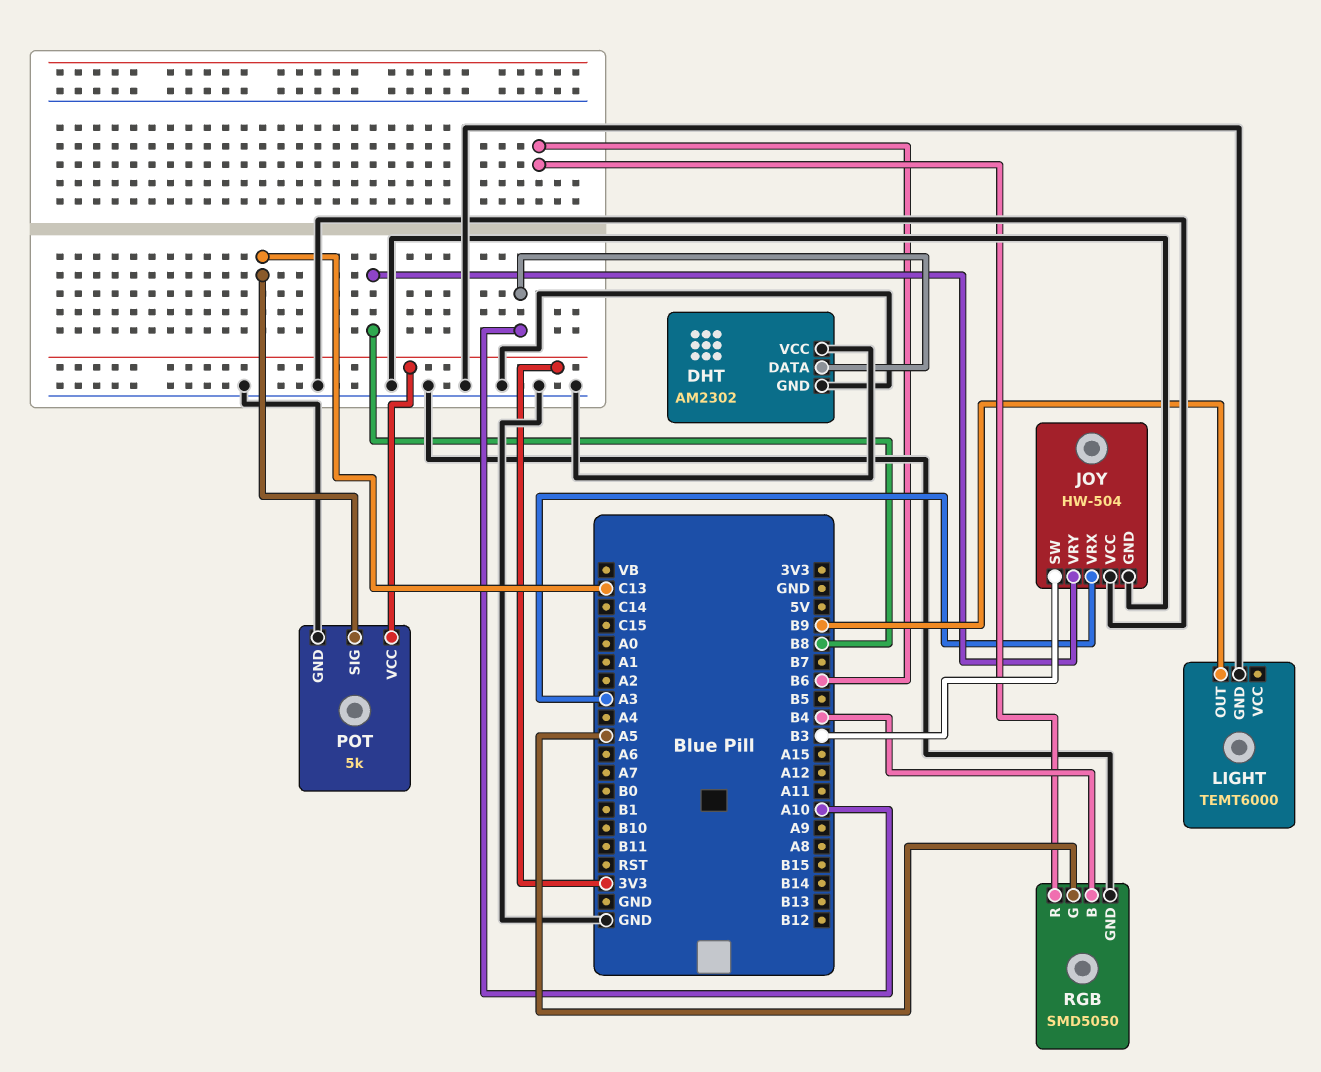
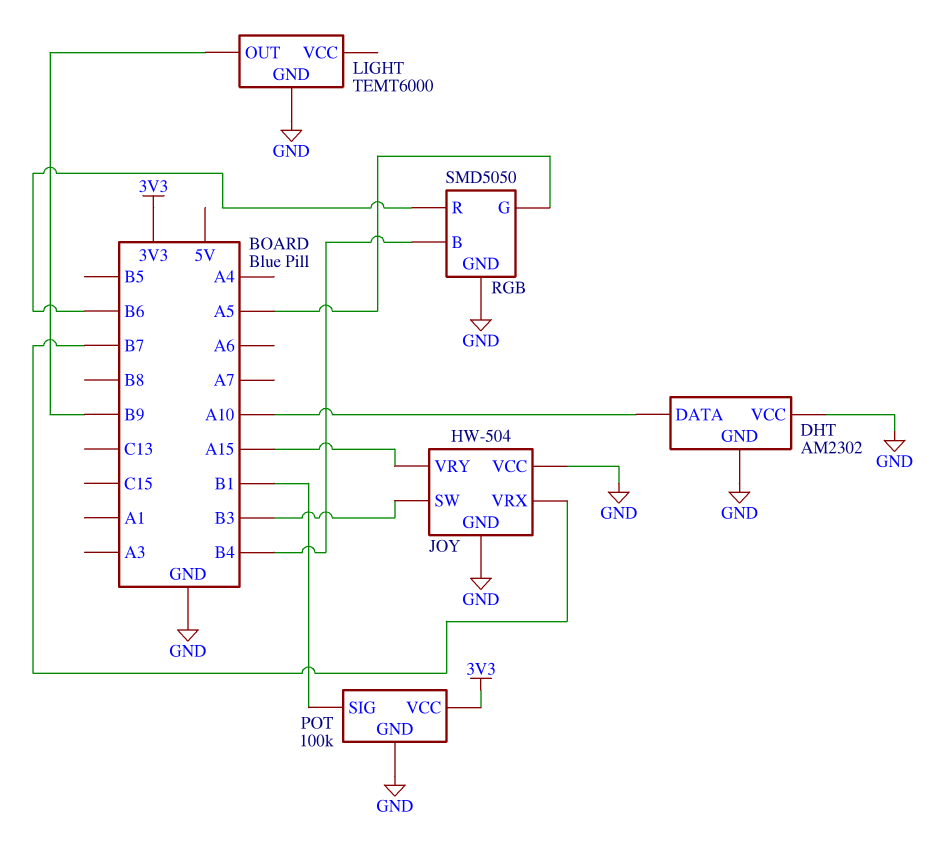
JOY pin VRX: A3 -> B7
JOY pin VRY: B8 -> A15
POT: 5k -> 100k
POT pin SIG: C13 -> B1

